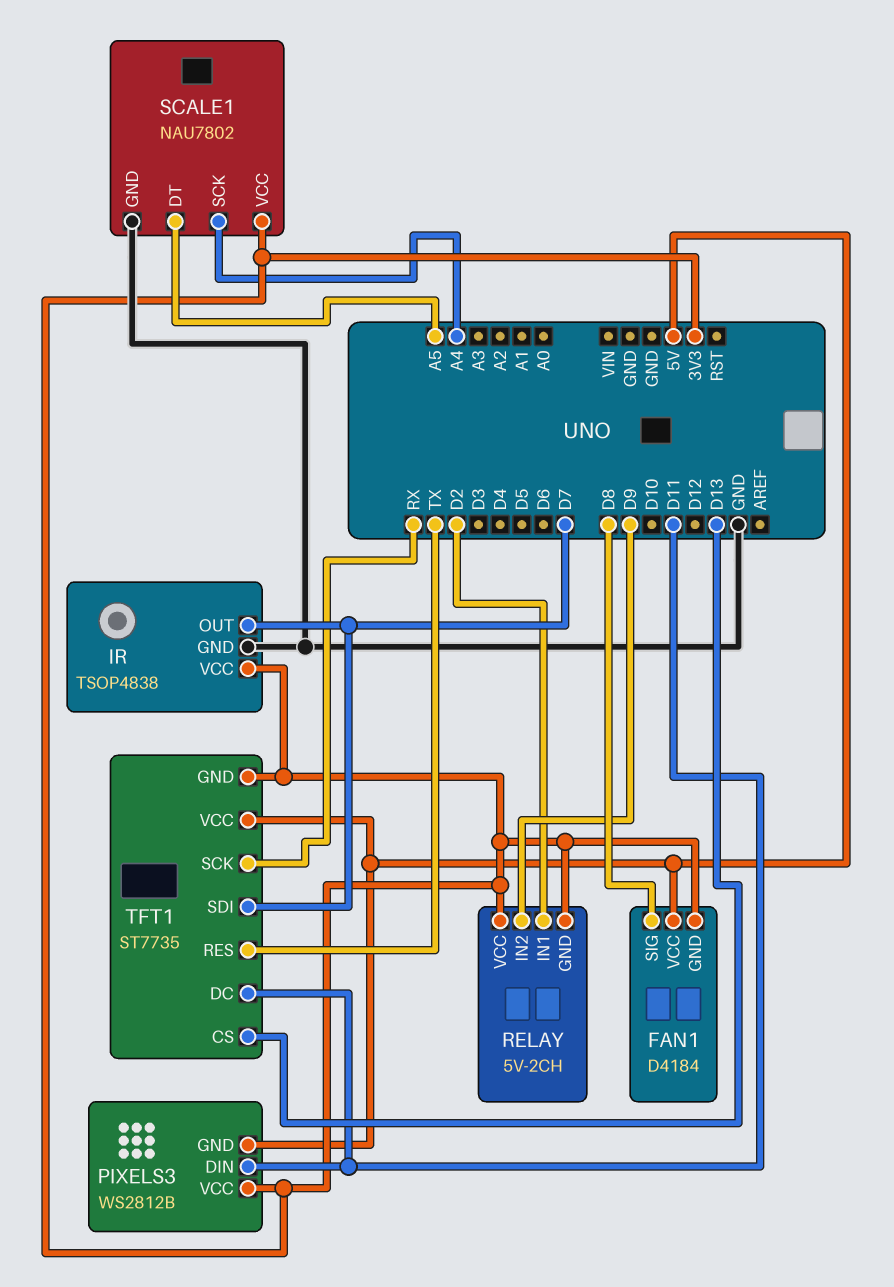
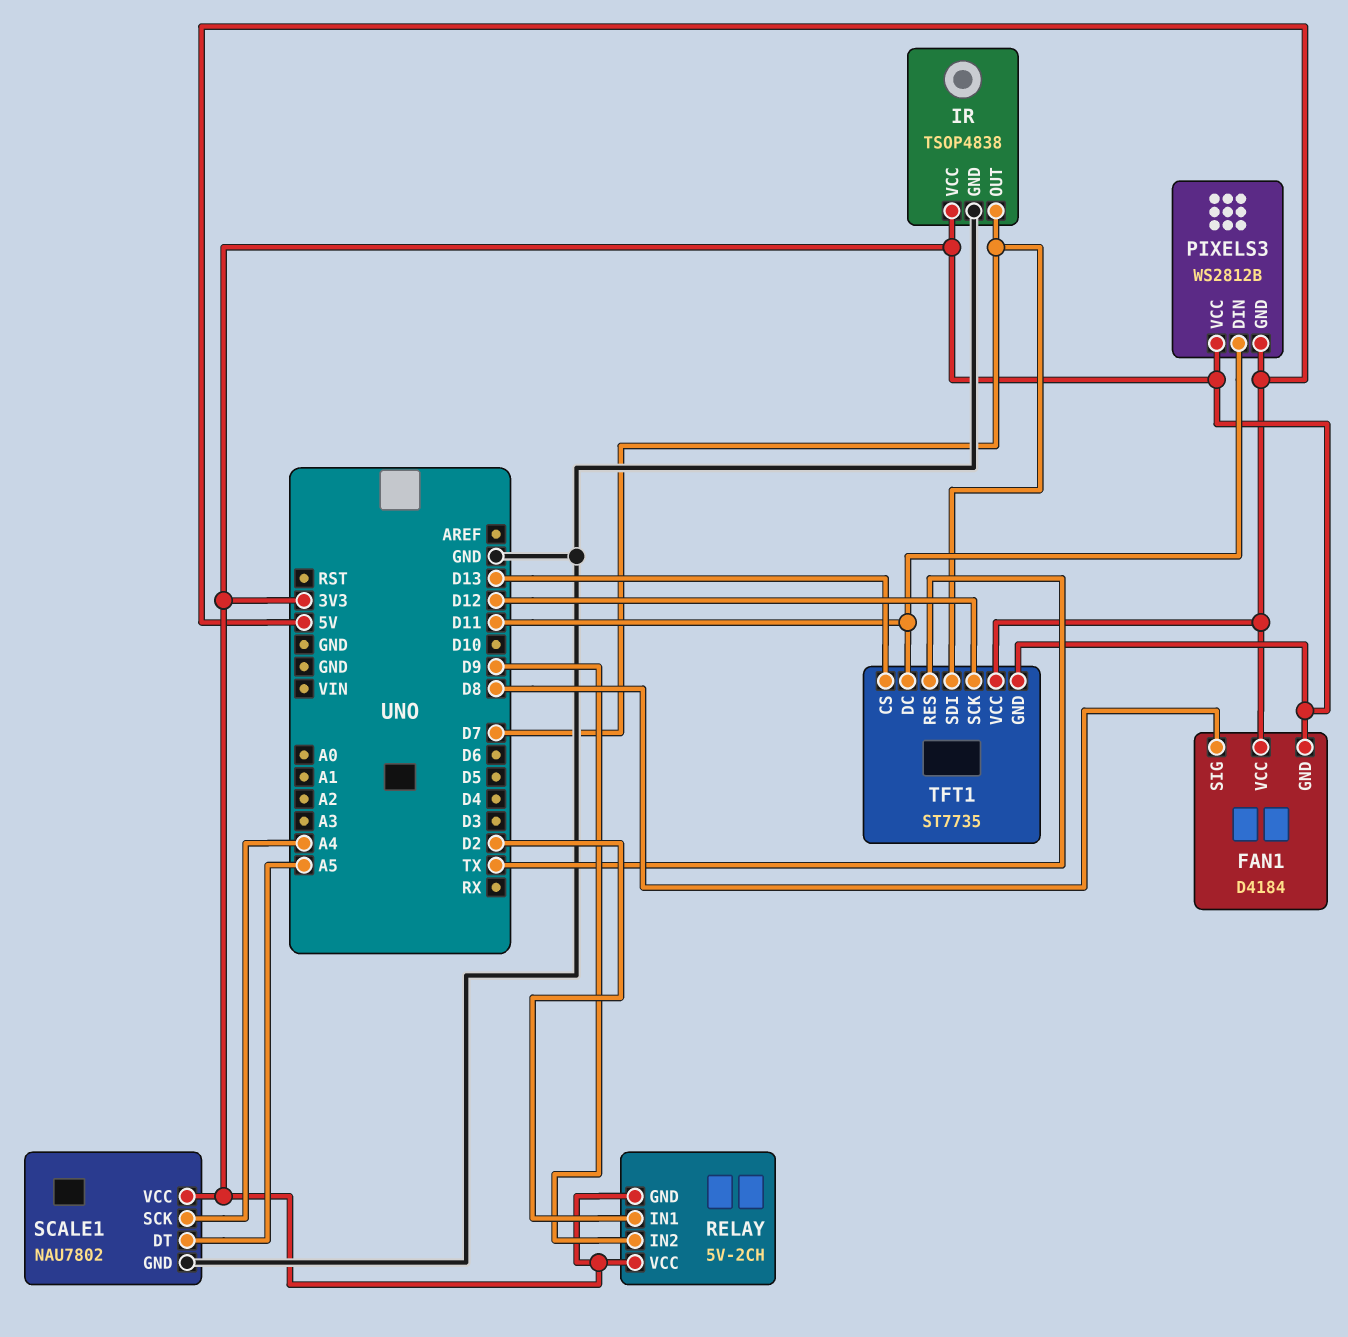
TFT1 pin SCK: RX -> D12

